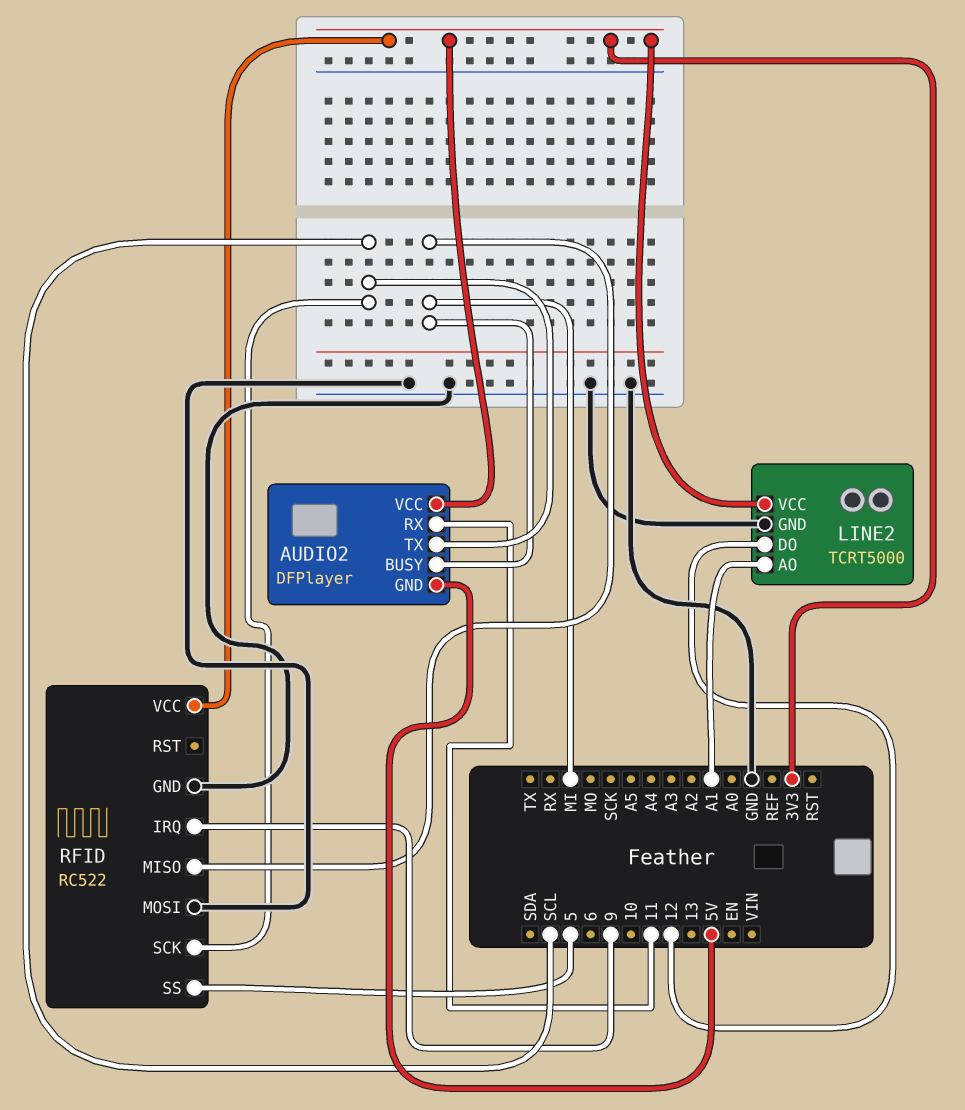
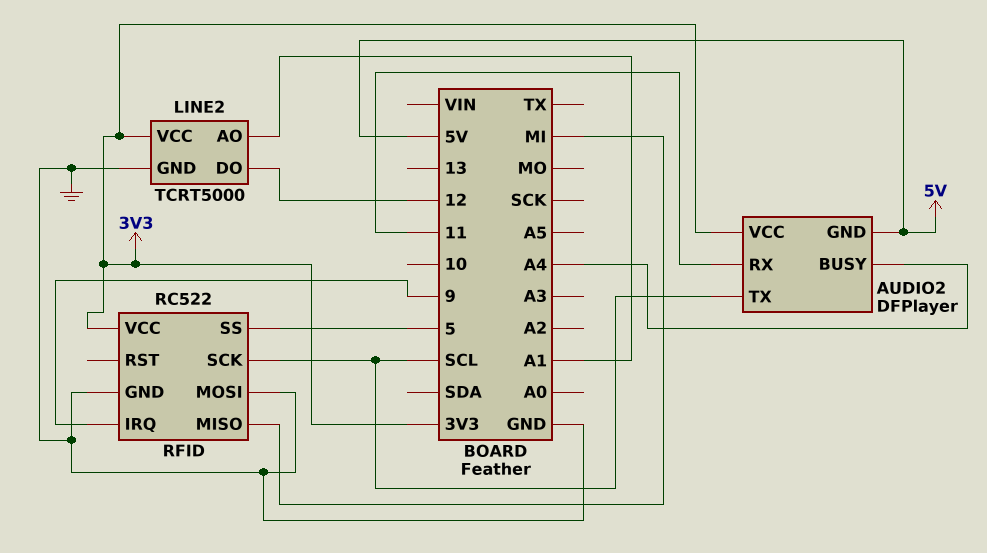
AUDIO2 pin BUSY: MI -> A4

